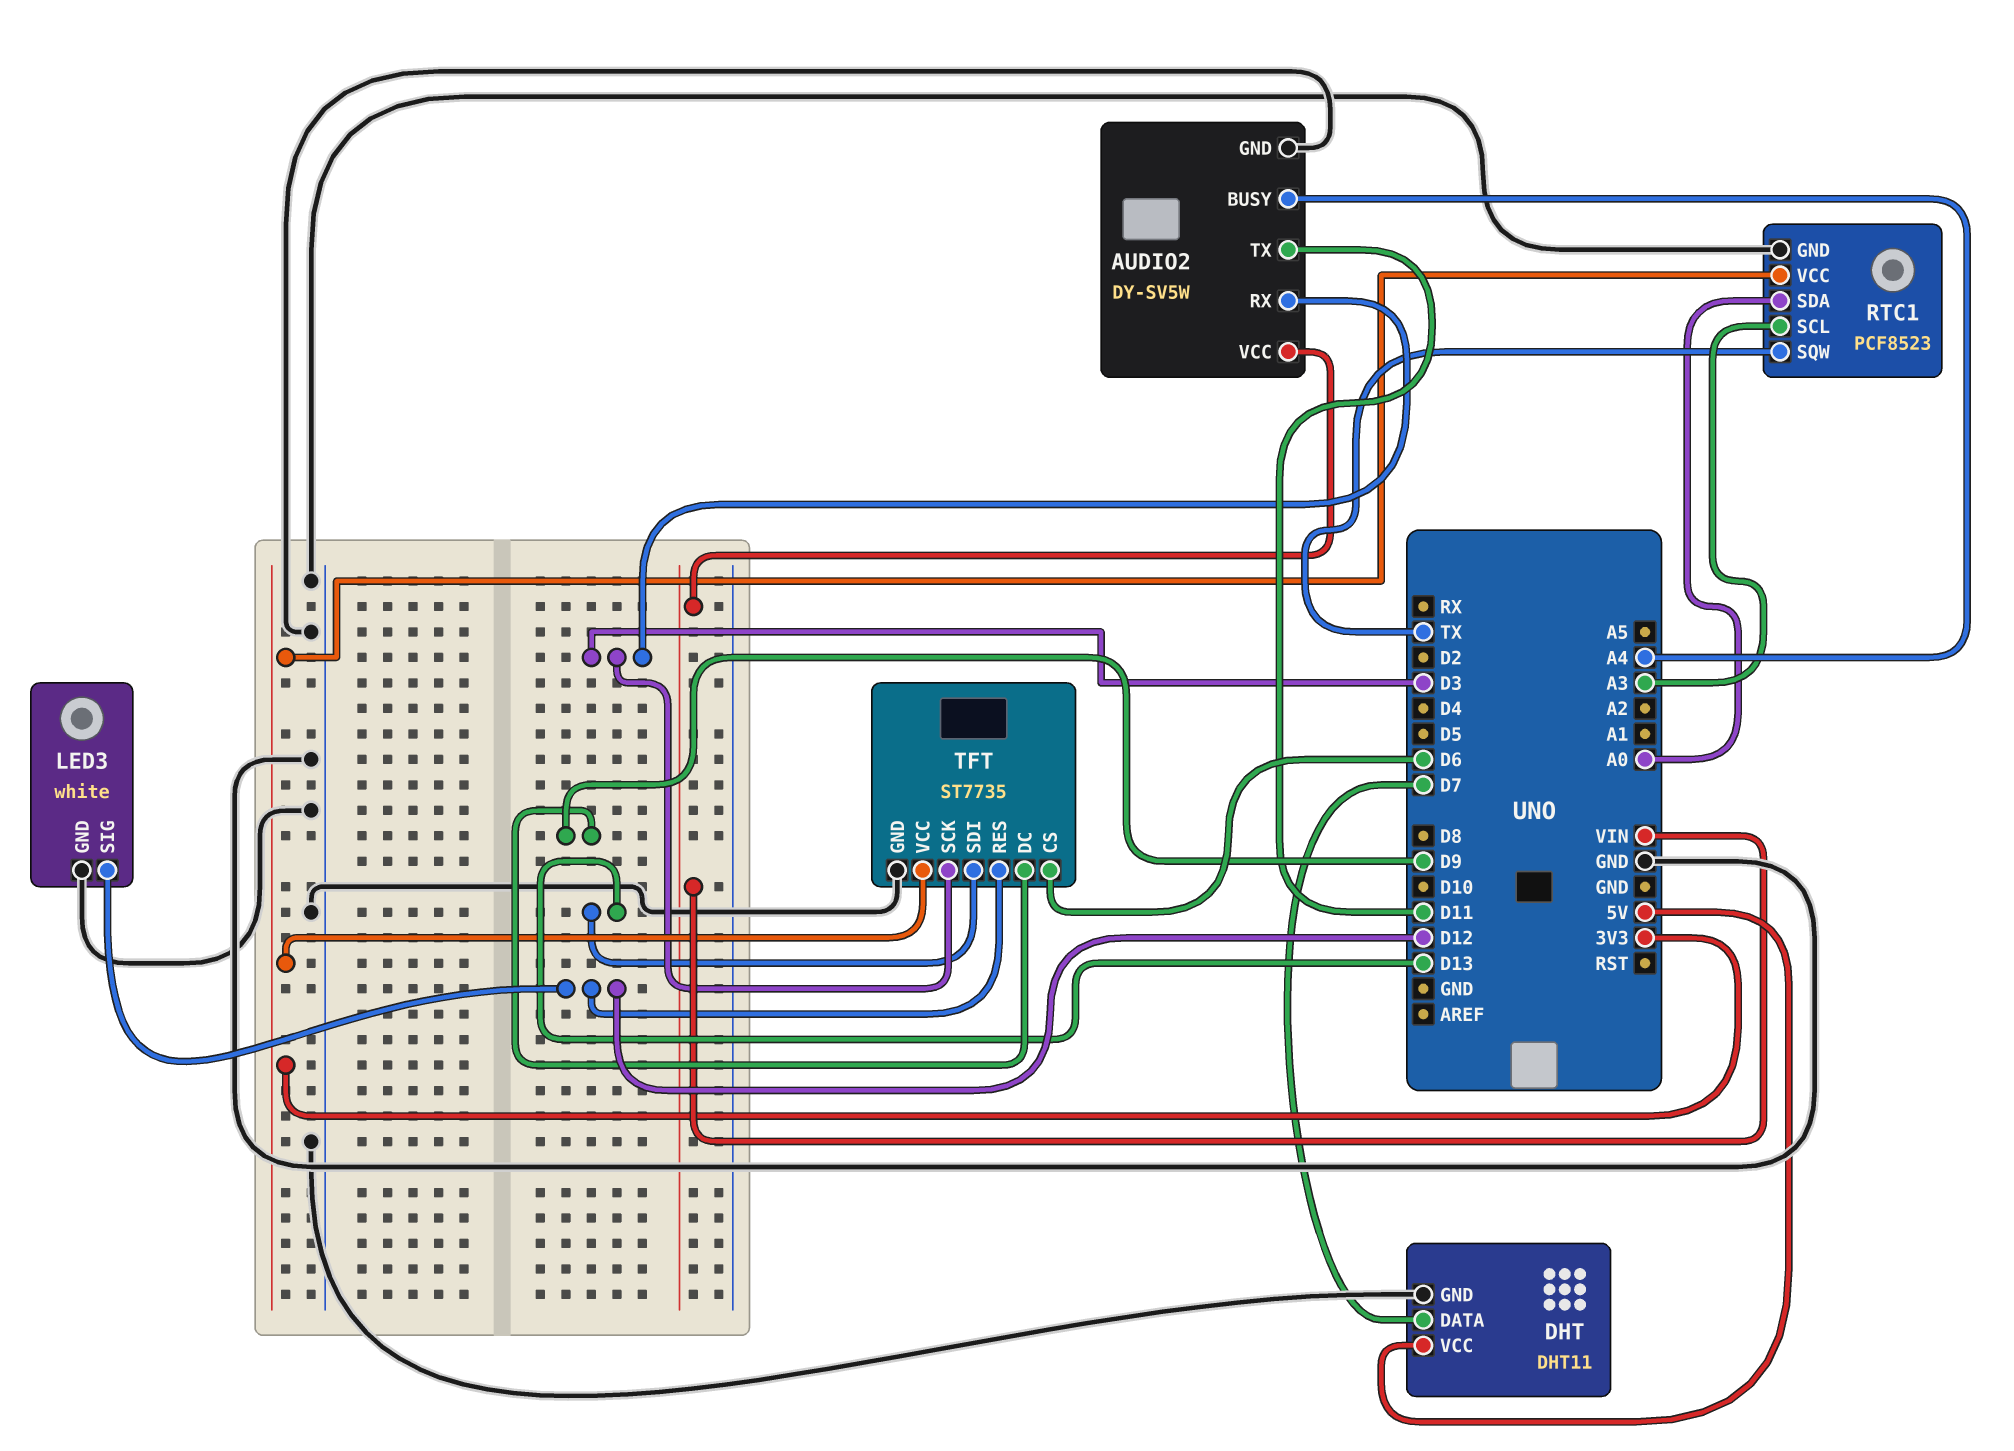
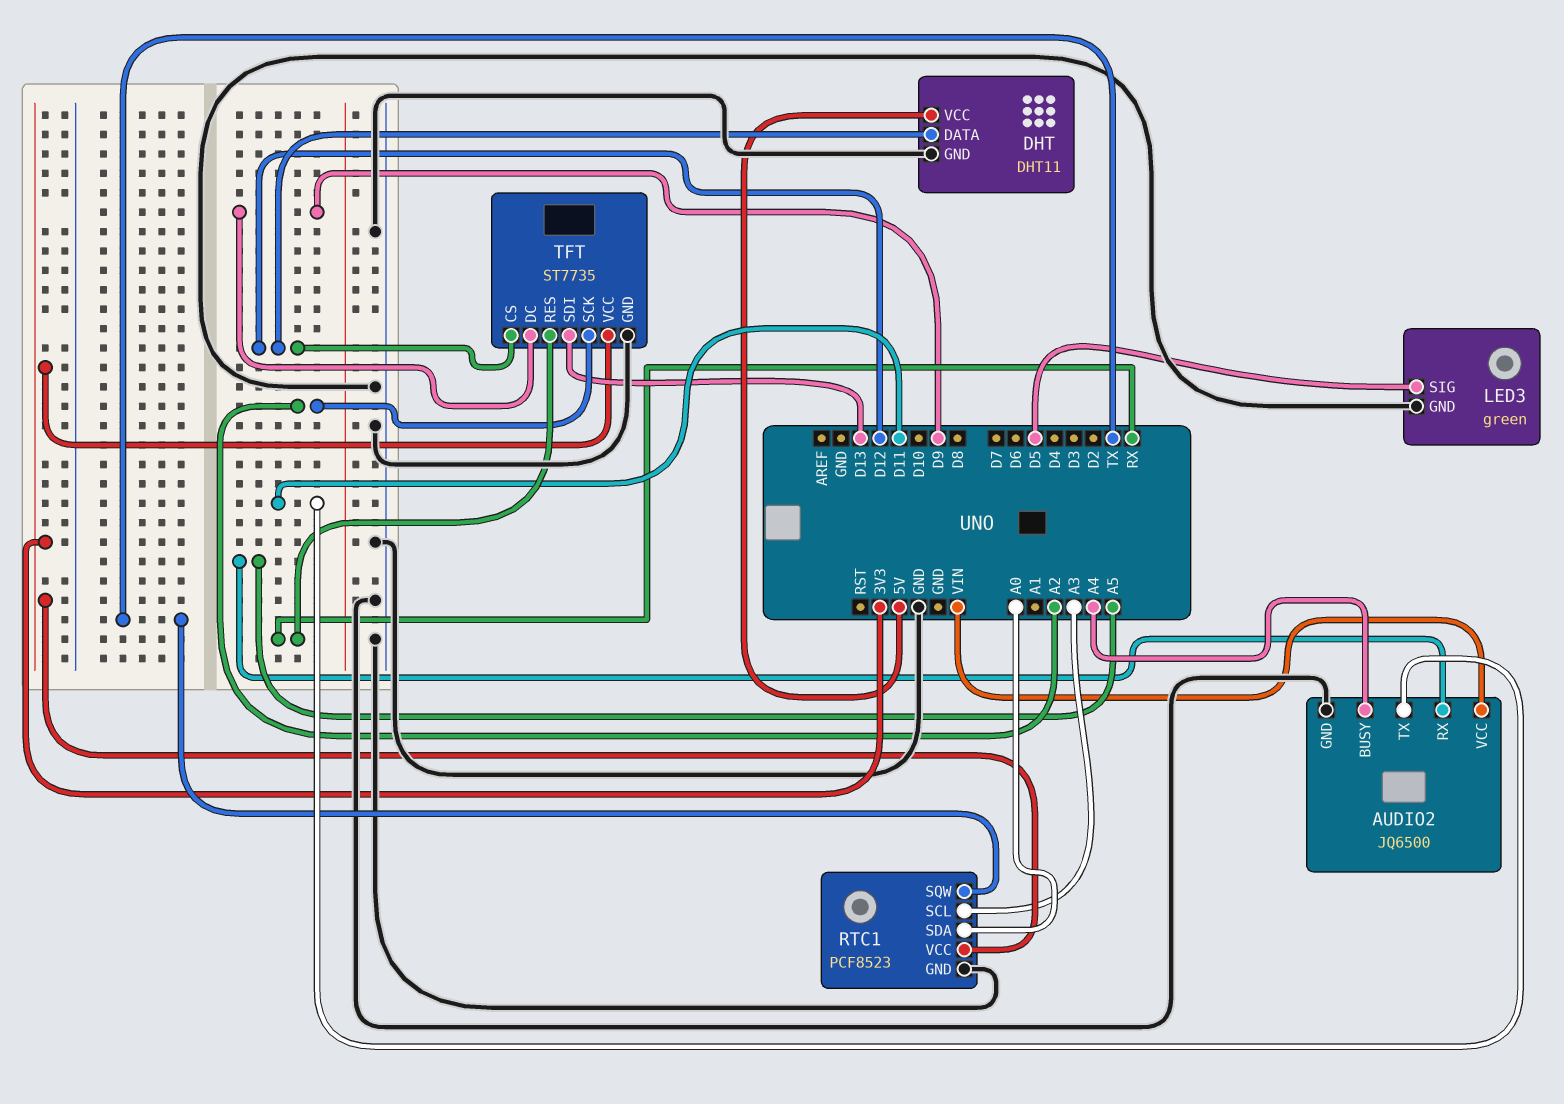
AUDIO2: DY-SV5W -> JQ6500
AUDIO2 pin RX: D3 -> A5
DHT pin DATA: D7 -> D12
LED3: white -> green
LED3 pin SIG: D12 -> D5
TFT pin CS: D6 -> D12
TFT pin RES: D12 -> RX
TFT pin SCK: D3 -> A2

